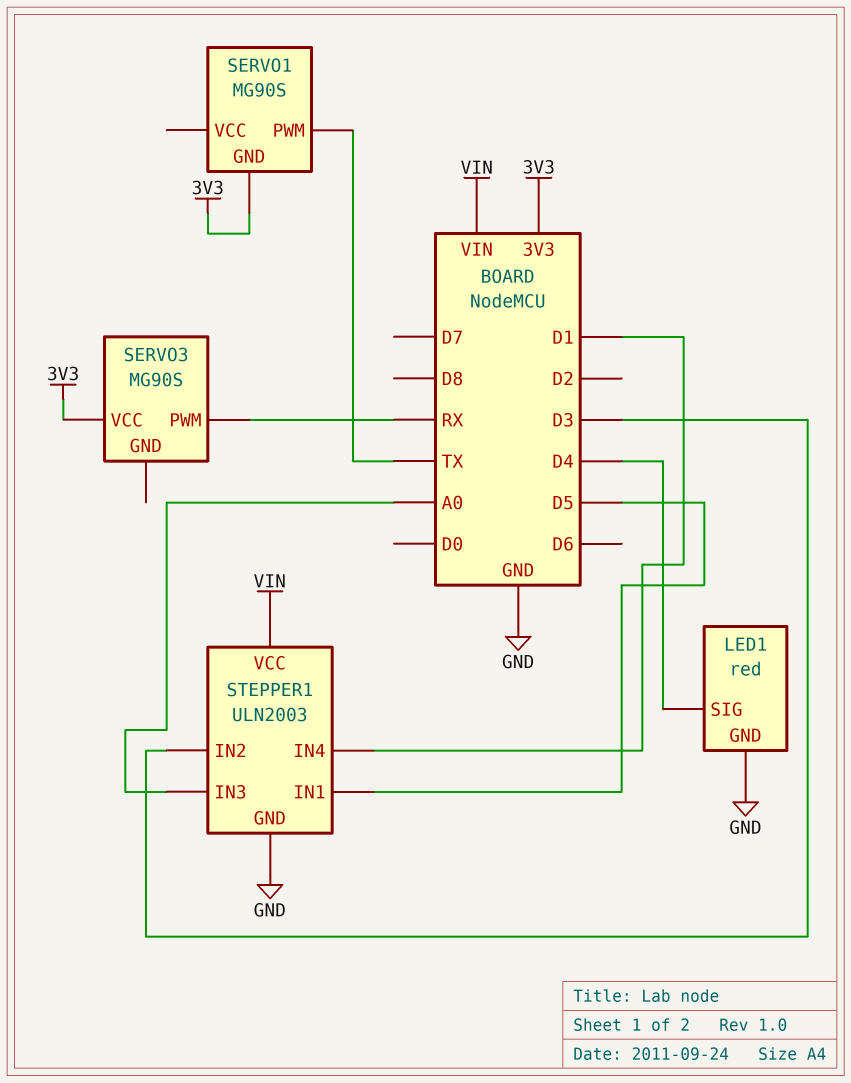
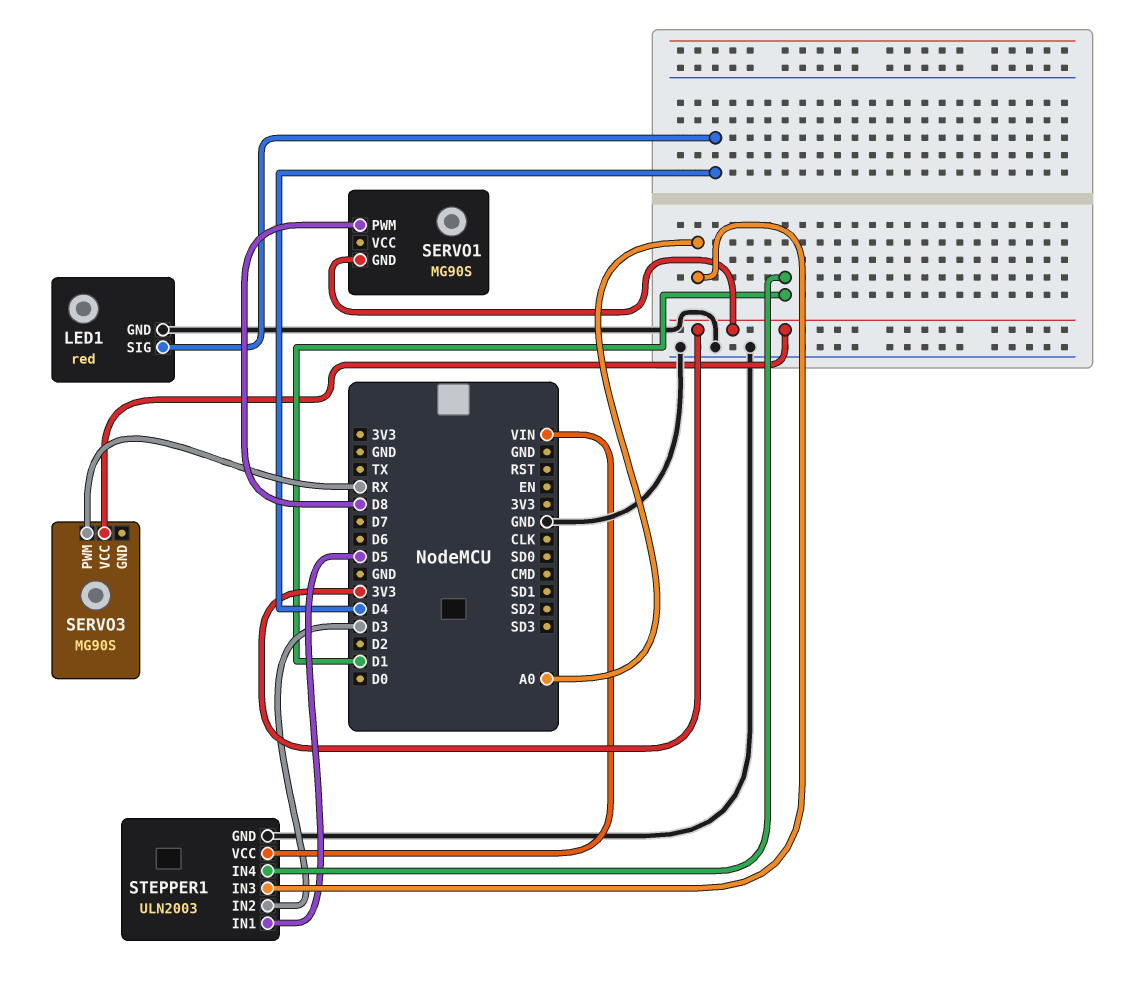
SERVO1 pin PWM: TX -> D8

